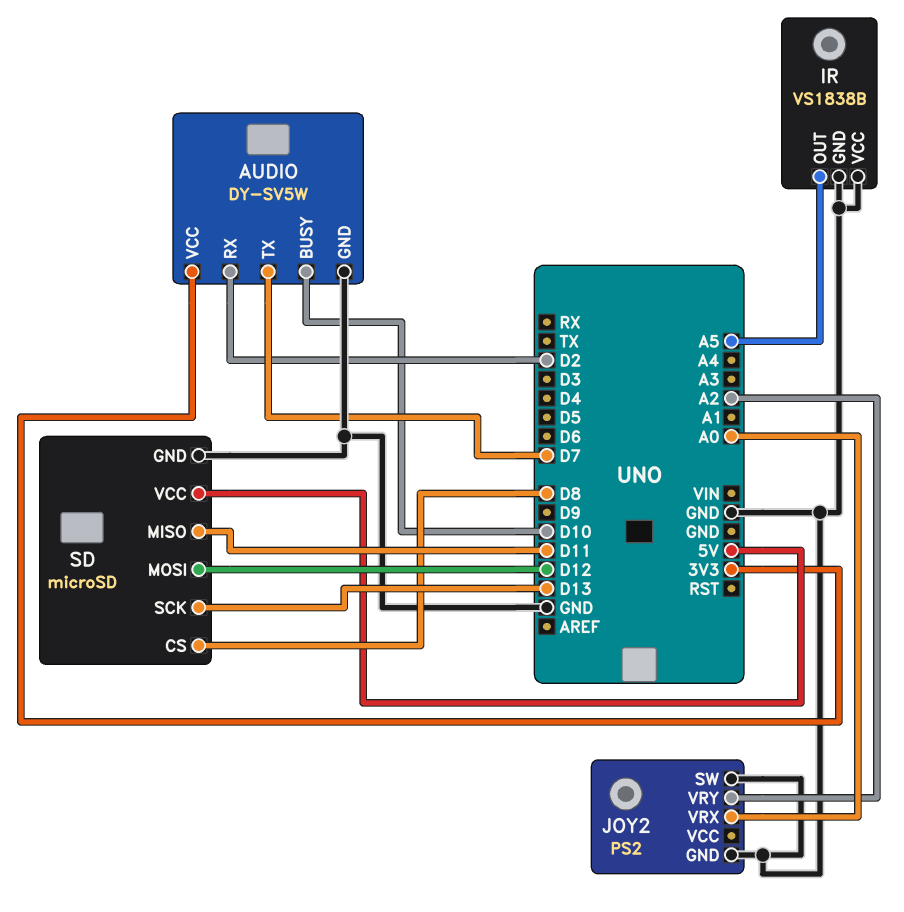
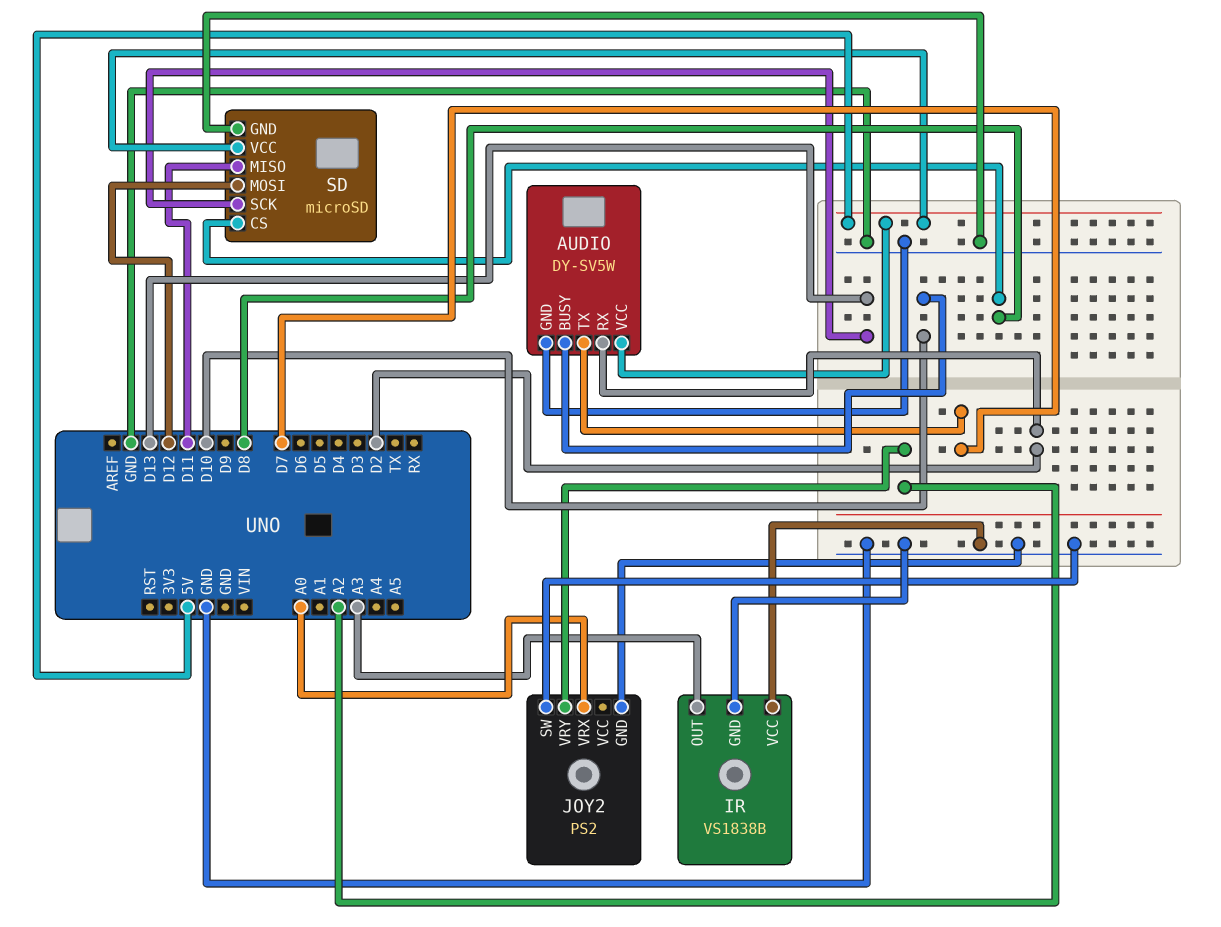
AUDIO pin VCC: 3V3 -> 5V
IR pin OUT: A5 -> A3

